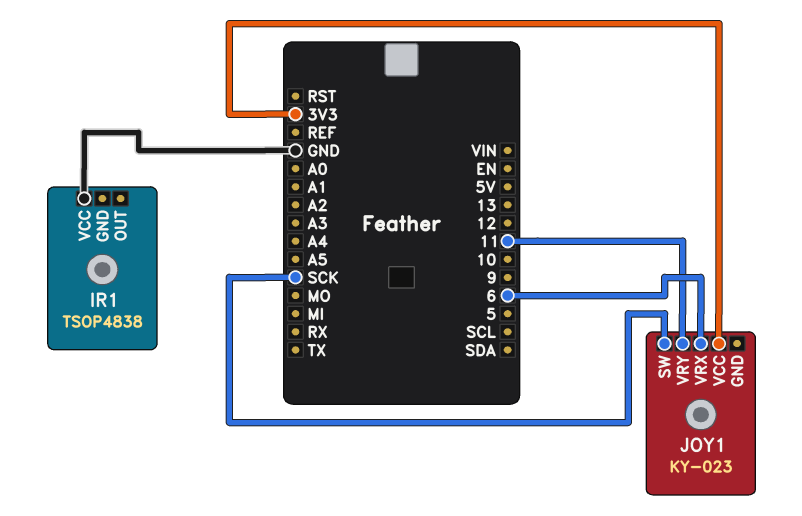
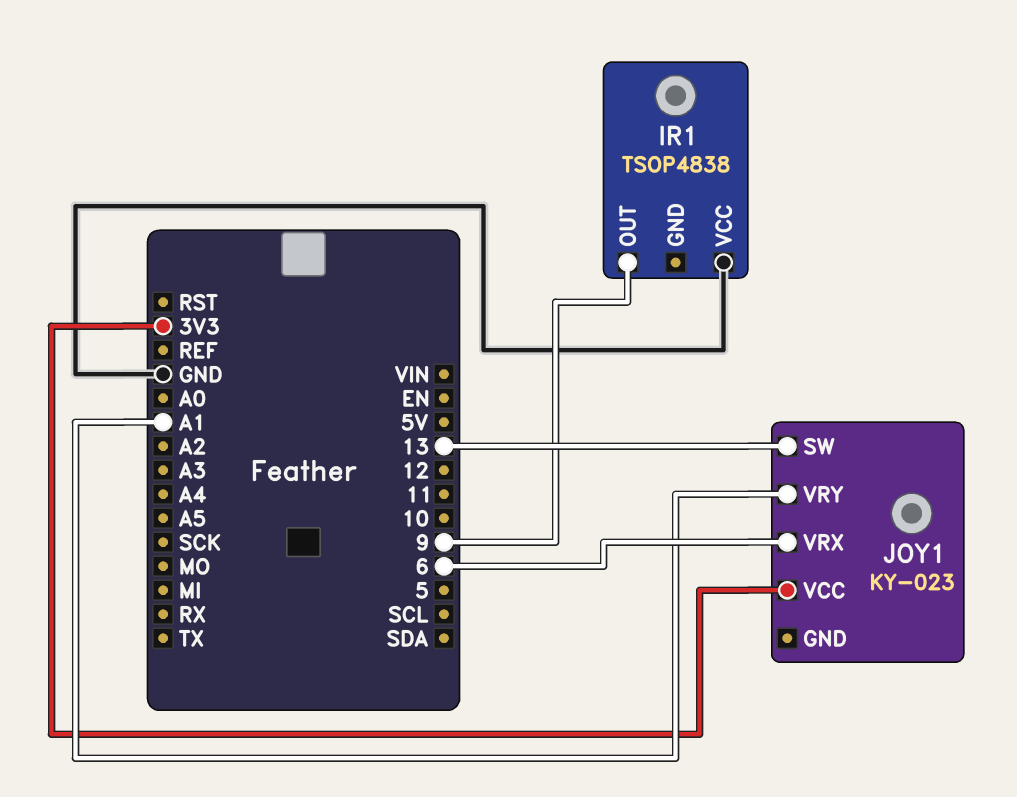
IR1 pin OUT: none -> 9
JOY1 pin SW: SCK -> 13
JOY1 pin VRY: 11 -> A1

